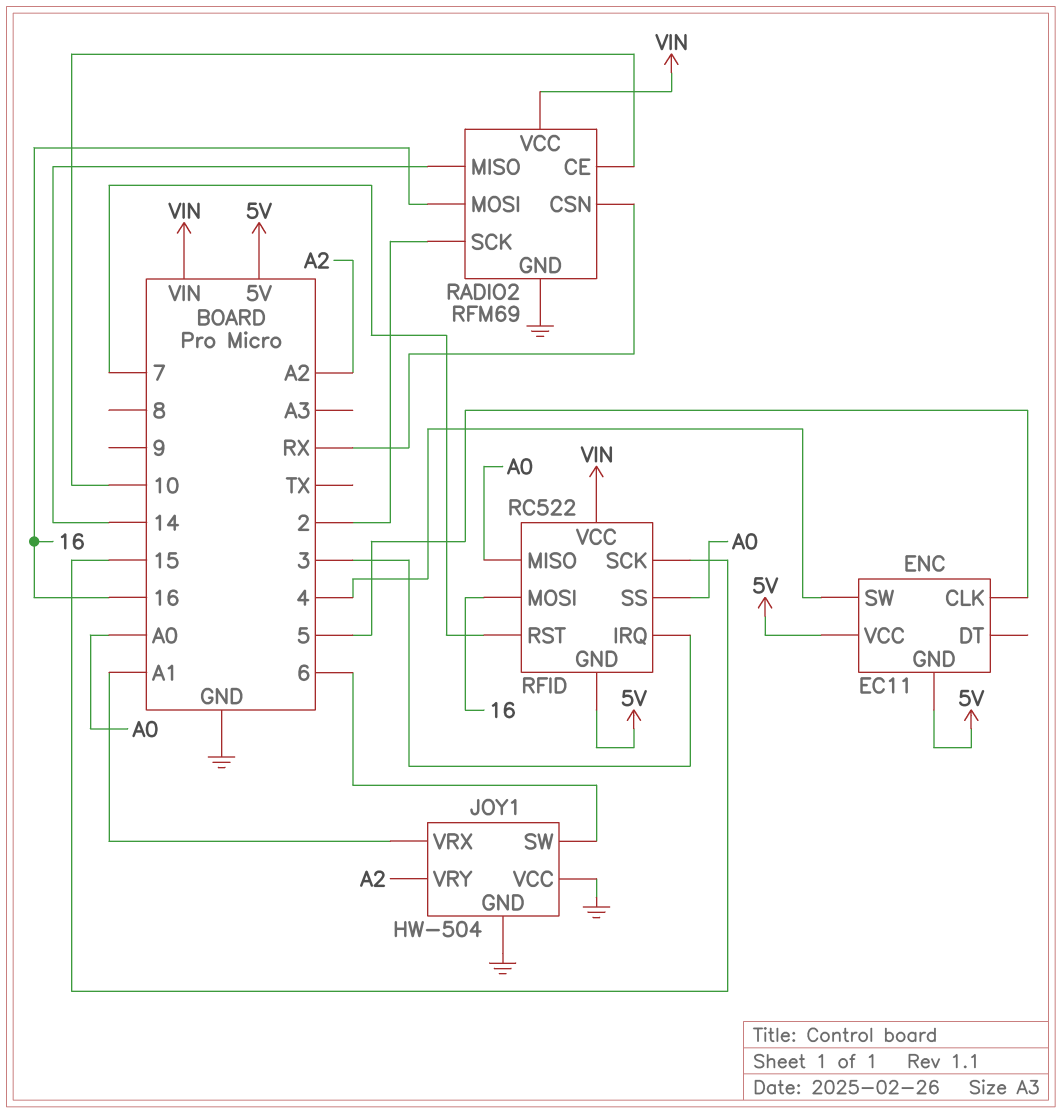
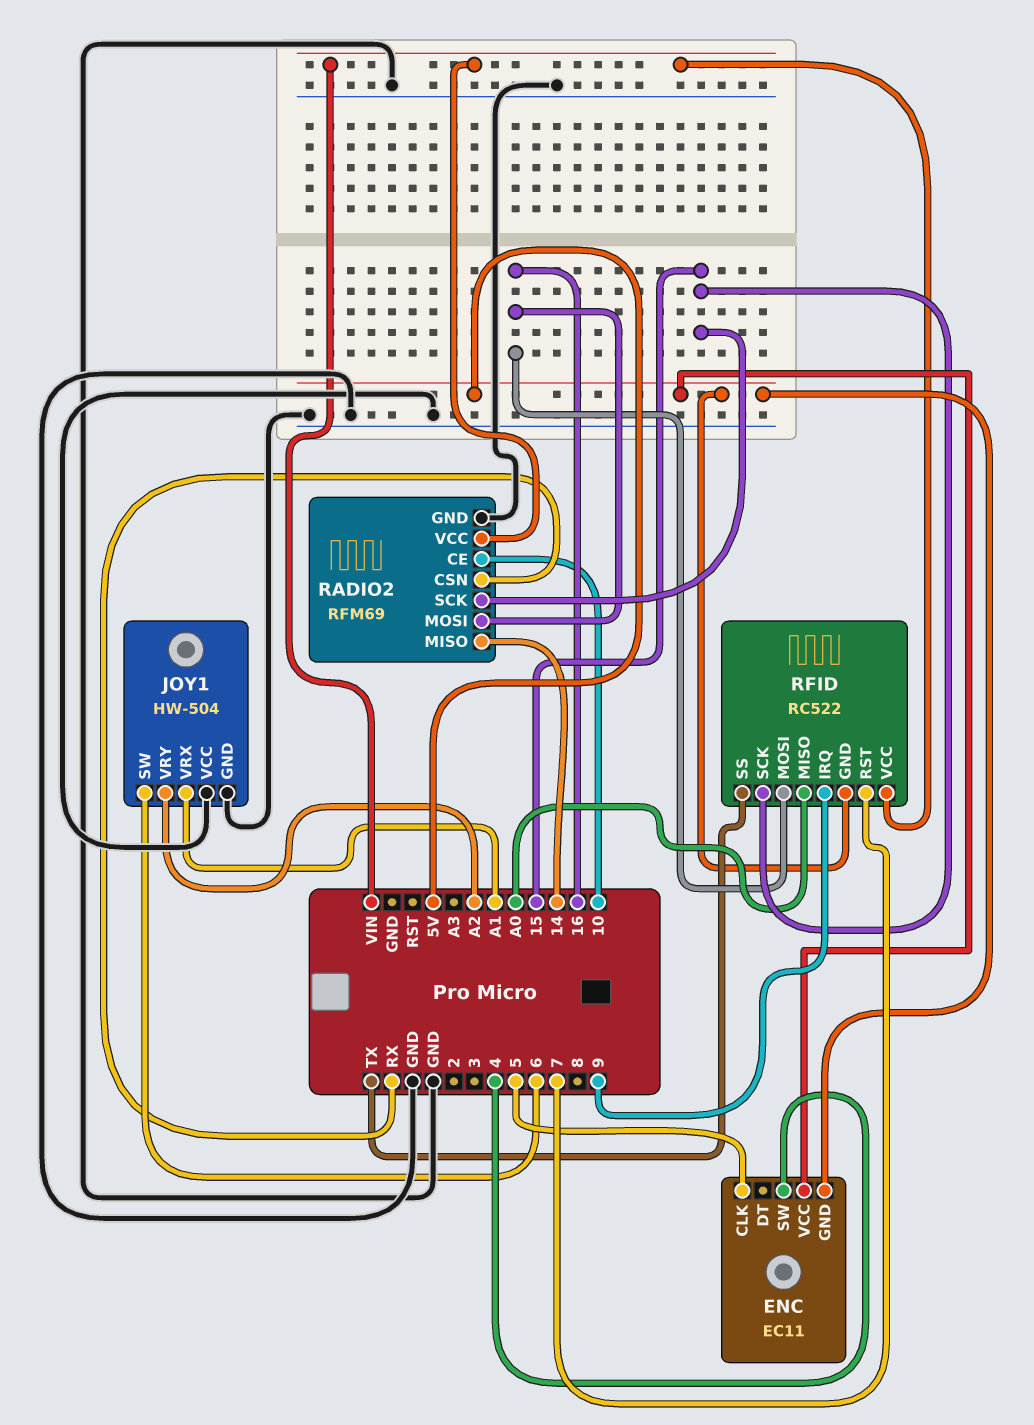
RADIO2 pin SCK: 2 -> 15
RFID pin IRQ: 3 -> 9
RFID pin SS: A0 -> TX

